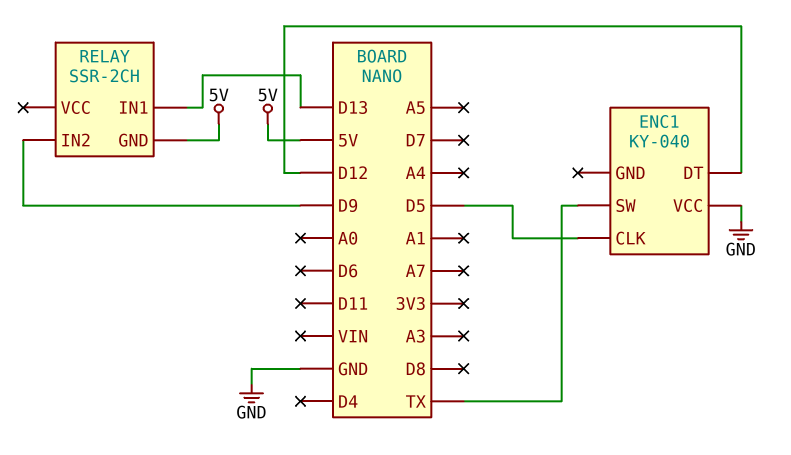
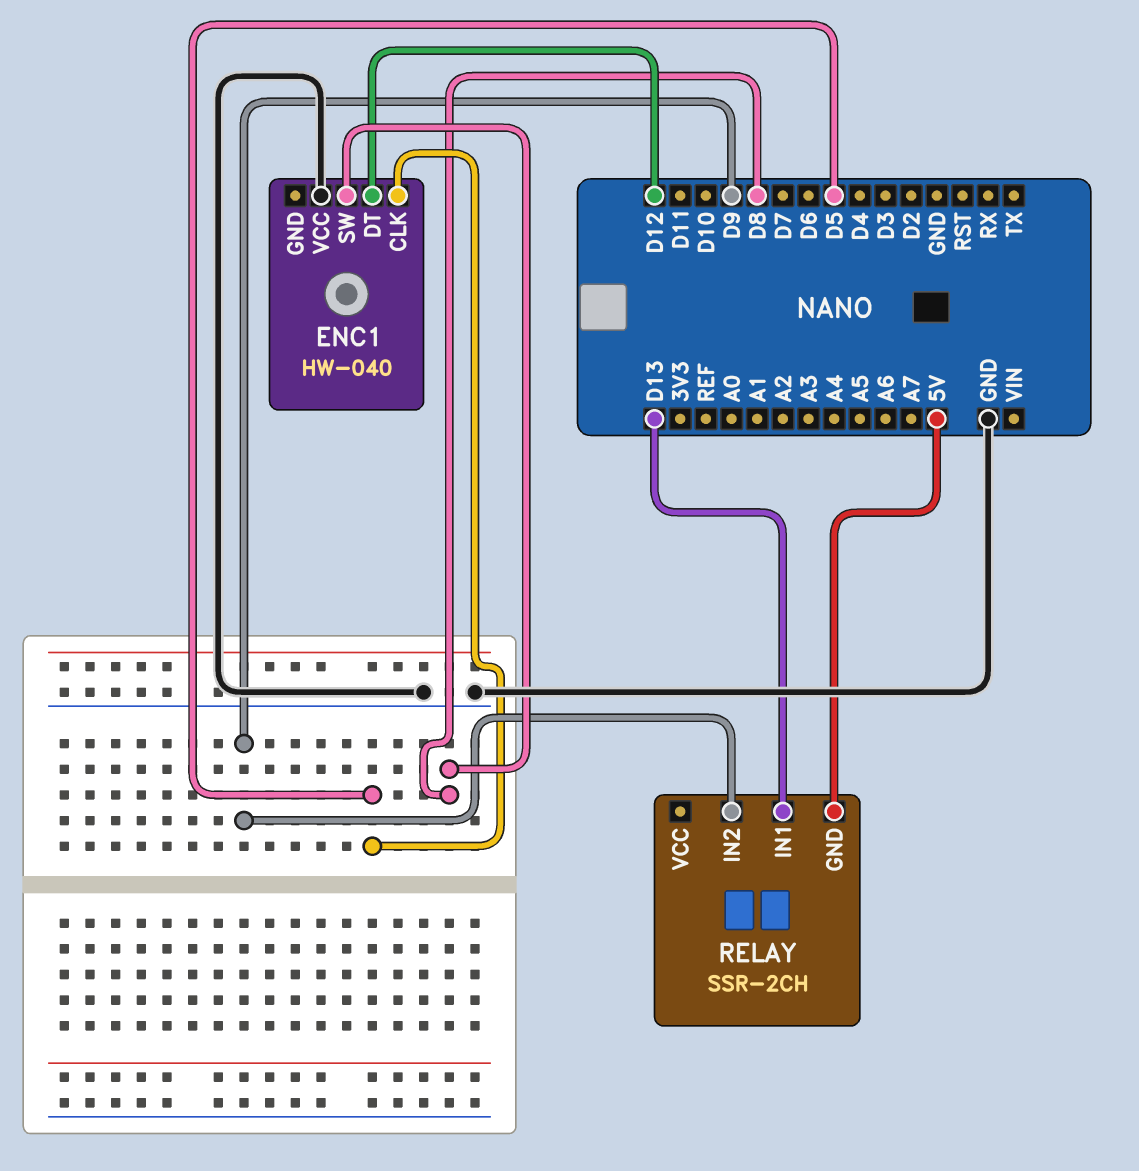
ENC1: KY-040 -> HW-040
ENC1 pin SW: TX -> D8

